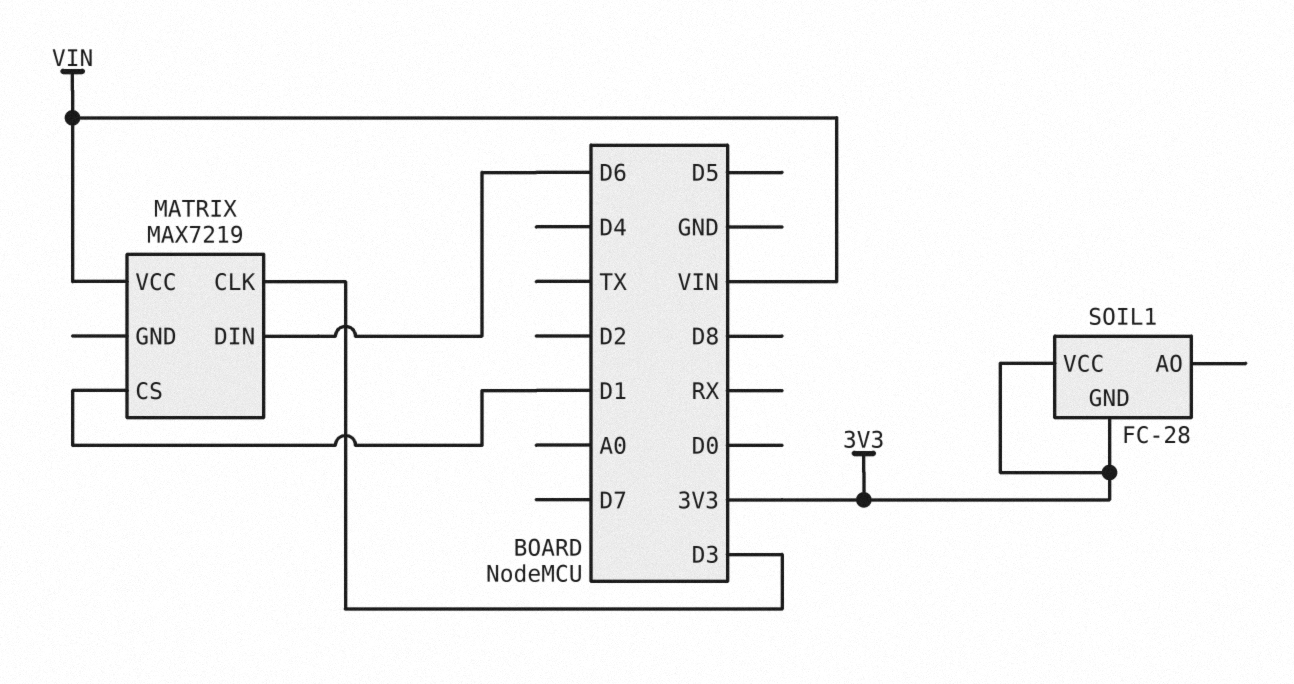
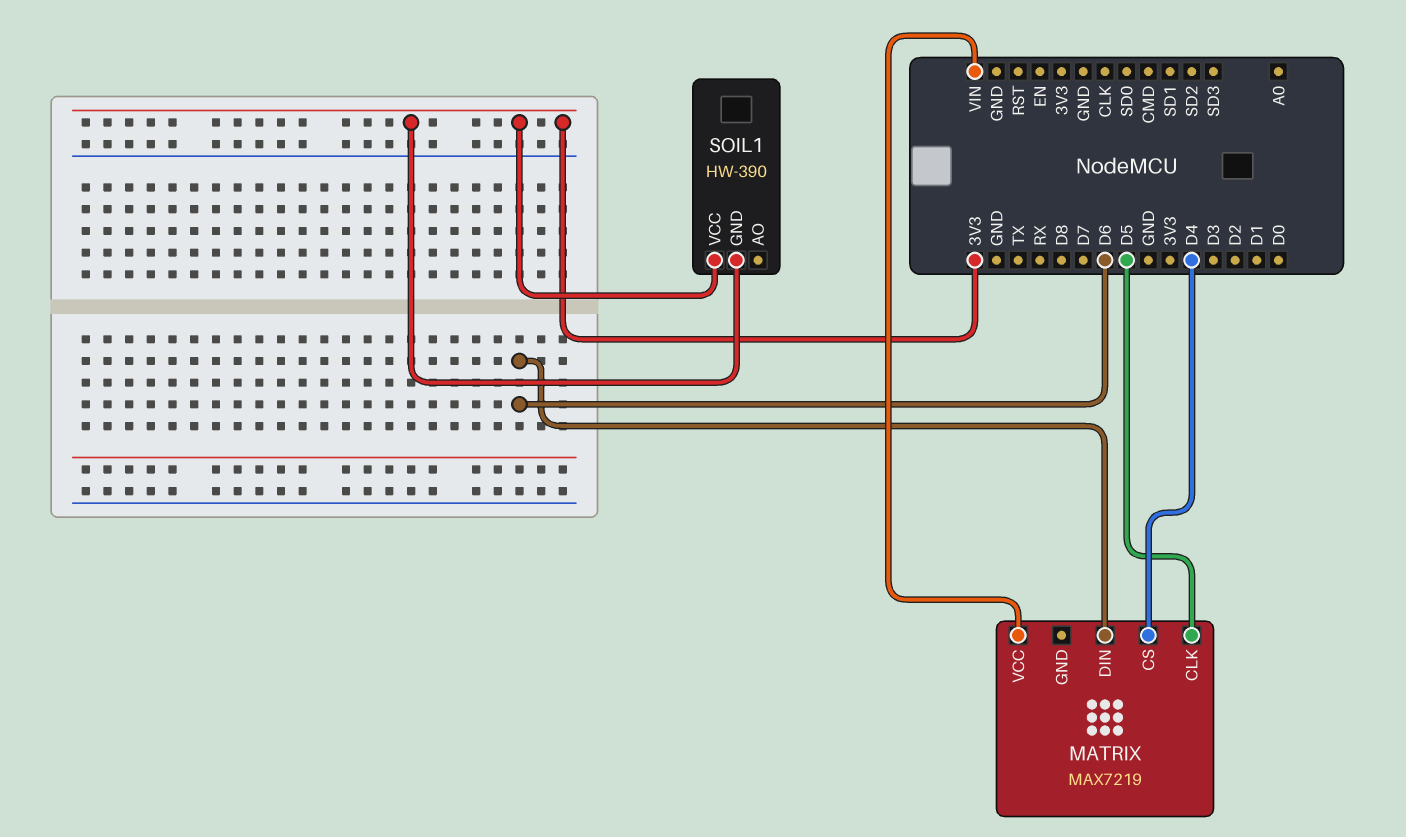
MATRIX pin CLK: D3 -> D5
MATRIX pin CS: D1 -> D4
SOIL1: FC-28 -> HW-390

